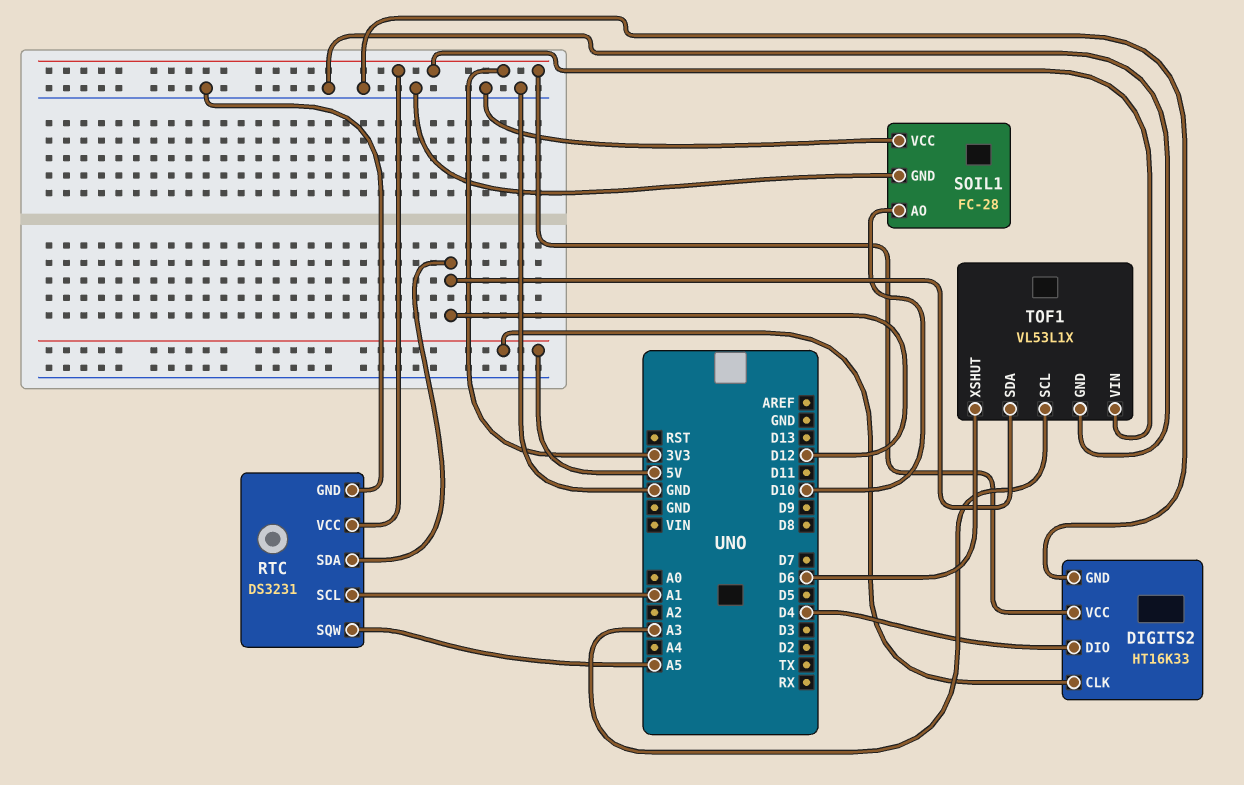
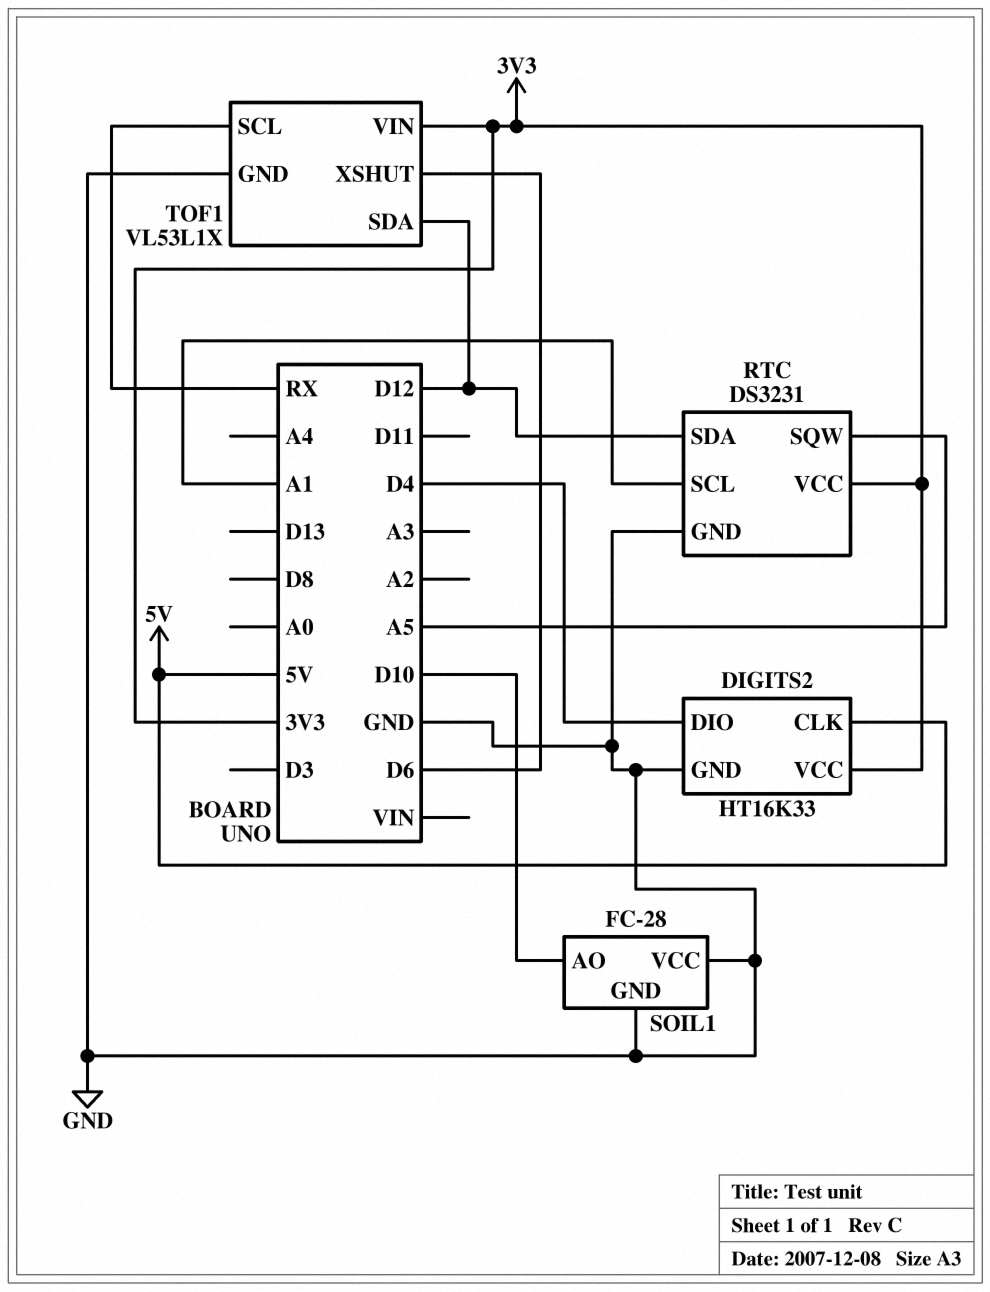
TOF1 pin SCL: A3 -> RX

